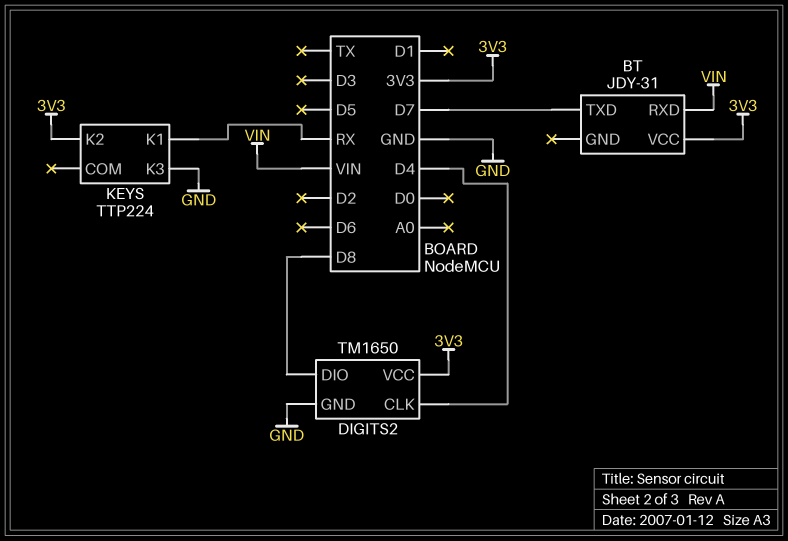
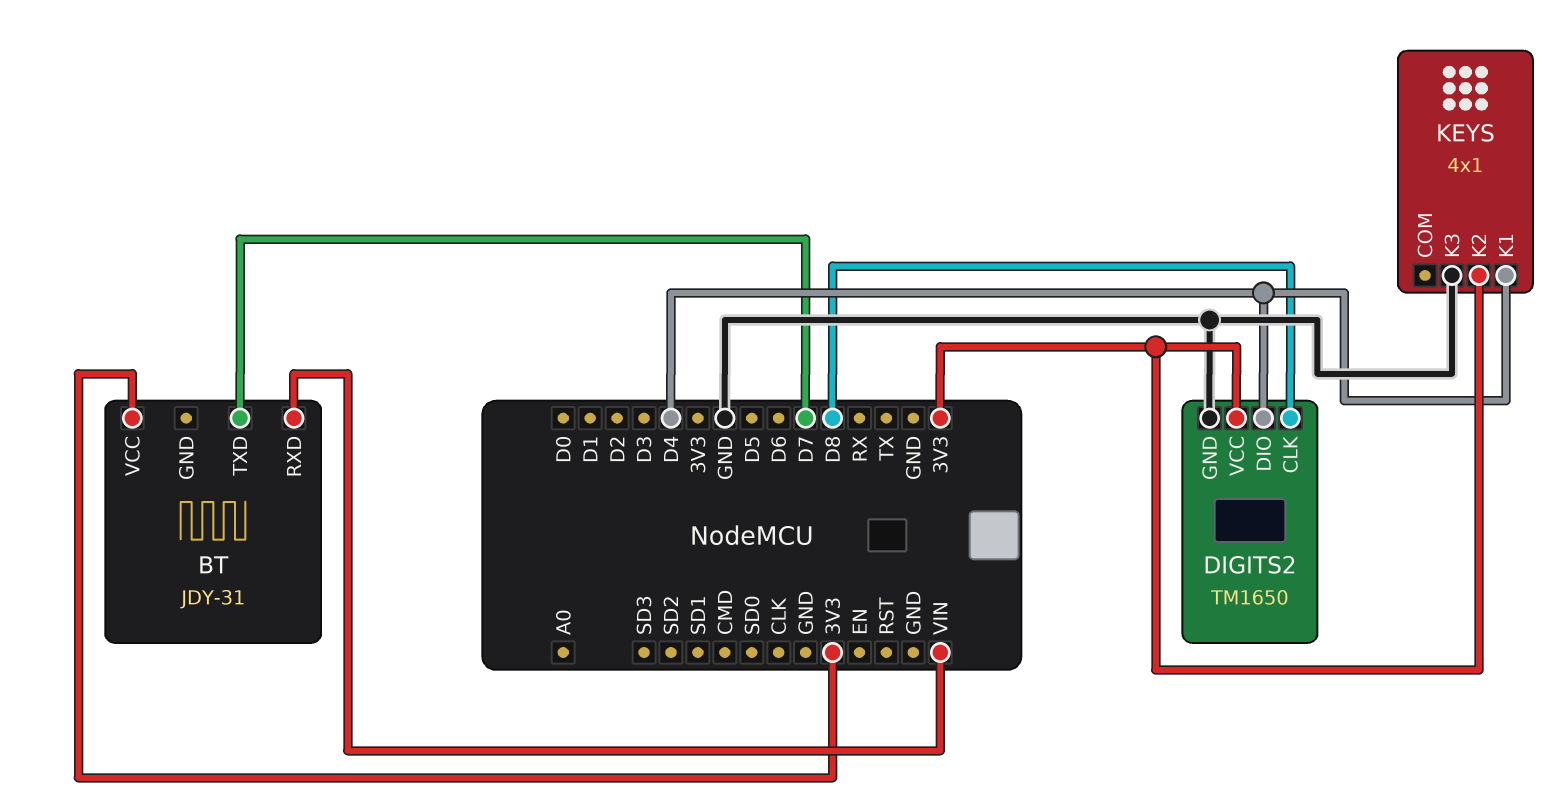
DIGITS2 pin CLK: D4 -> D8
DIGITS2 pin DIO: D8 -> D4
KEYS: TTP224 -> 4x1
KEYS pin K1: RX -> D4

